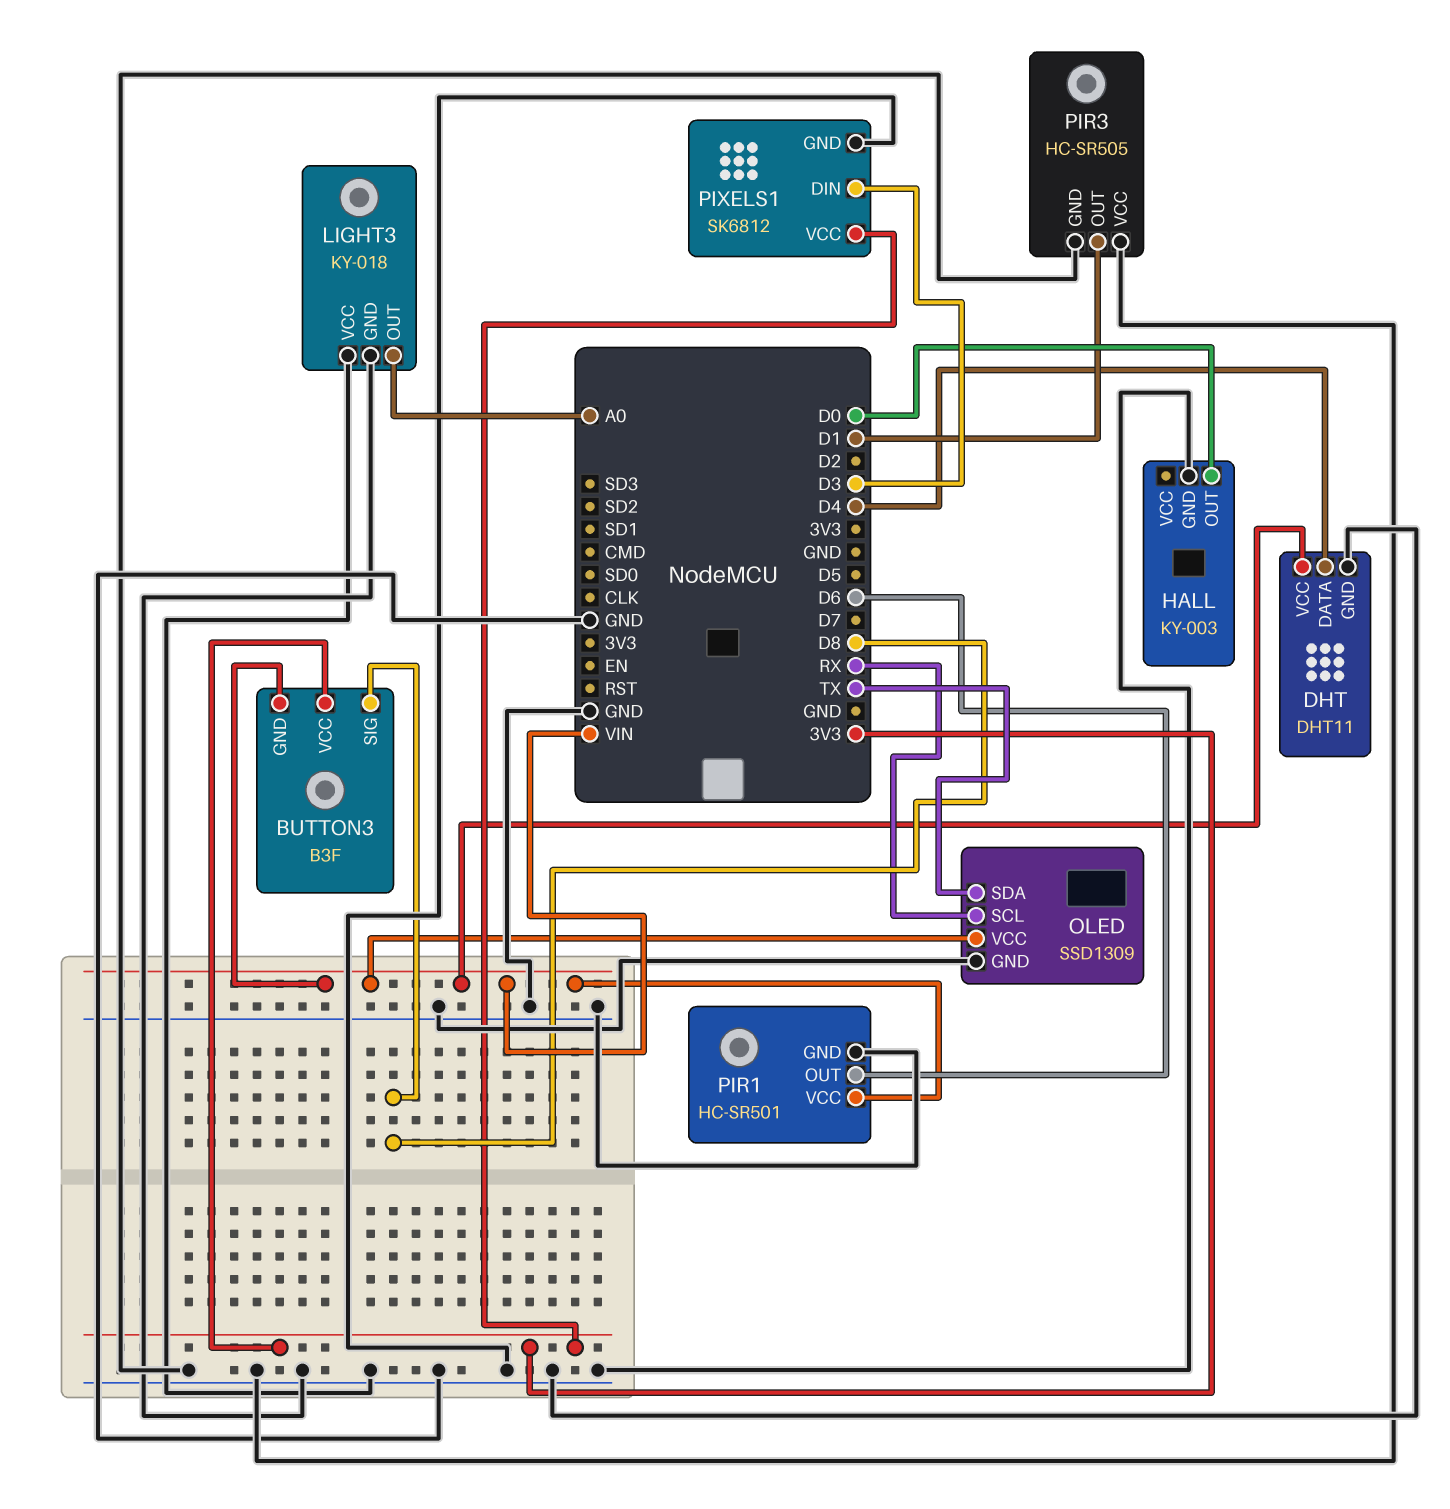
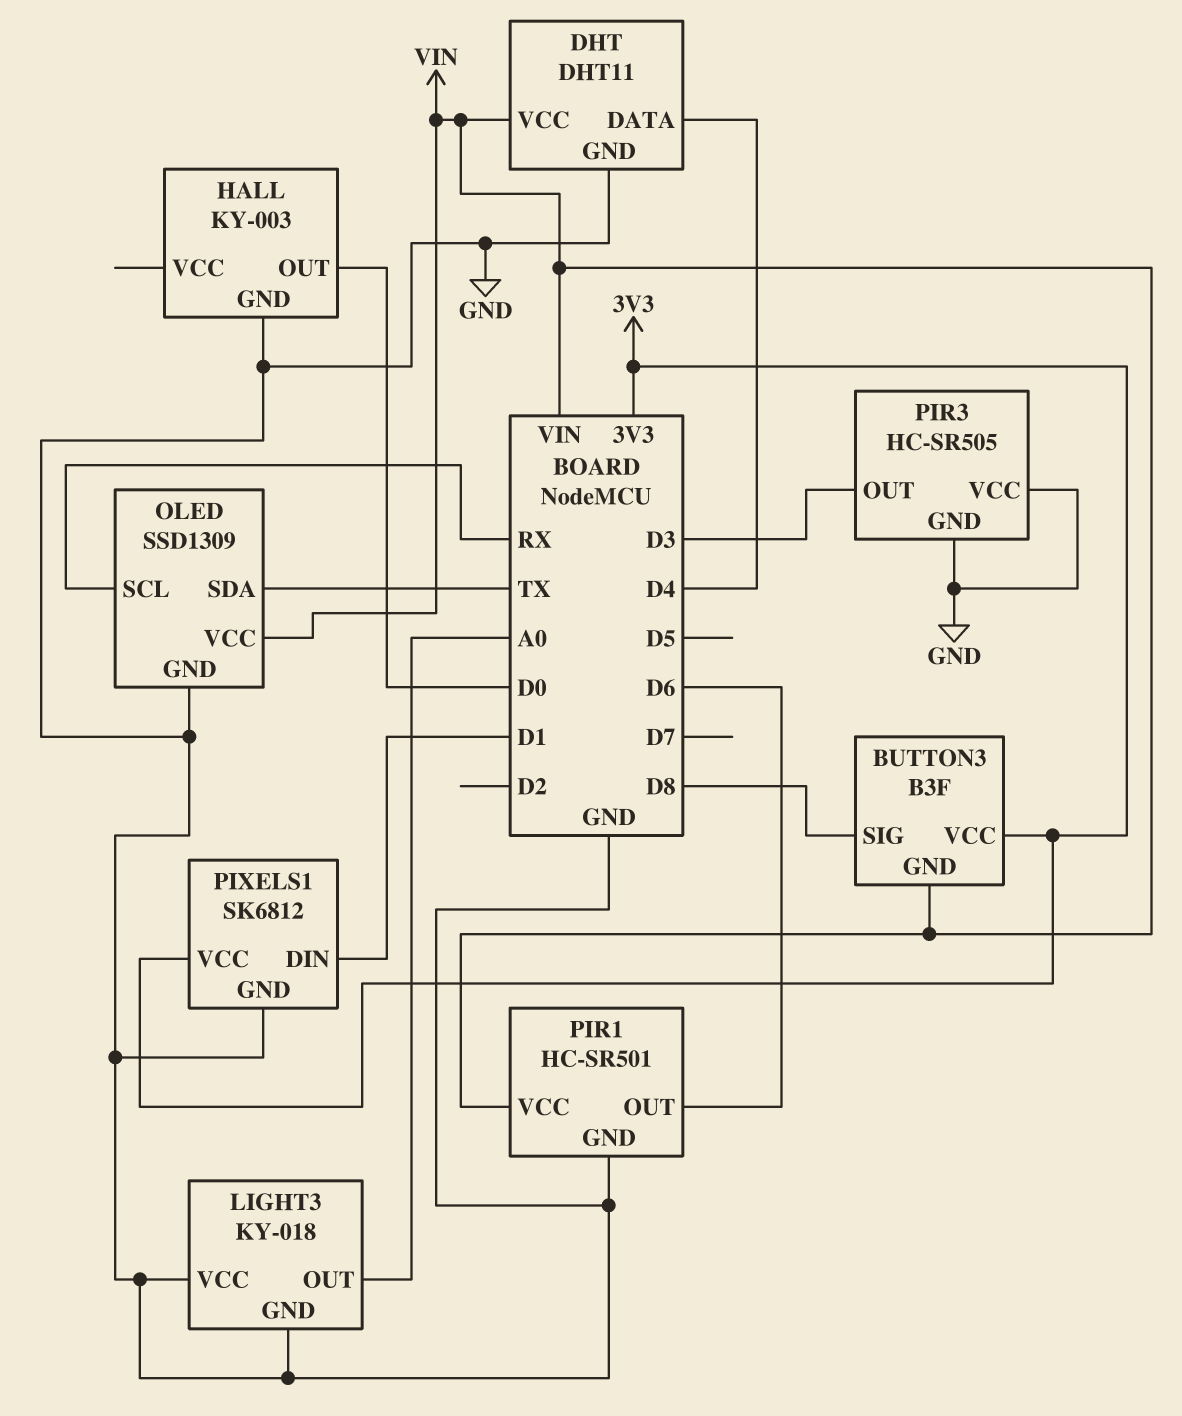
PIR3 pin OUT: D1 -> D3
PIXELS1 pin DIN: D3 -> D1

